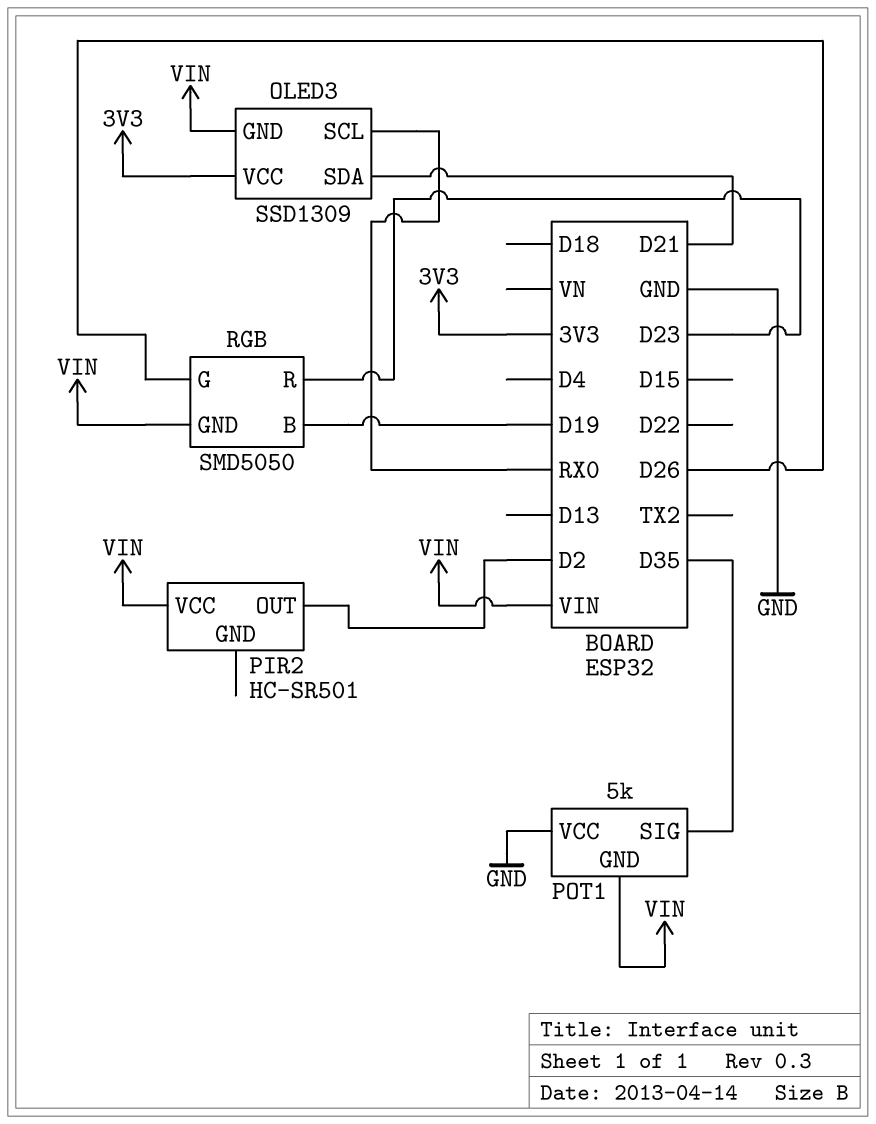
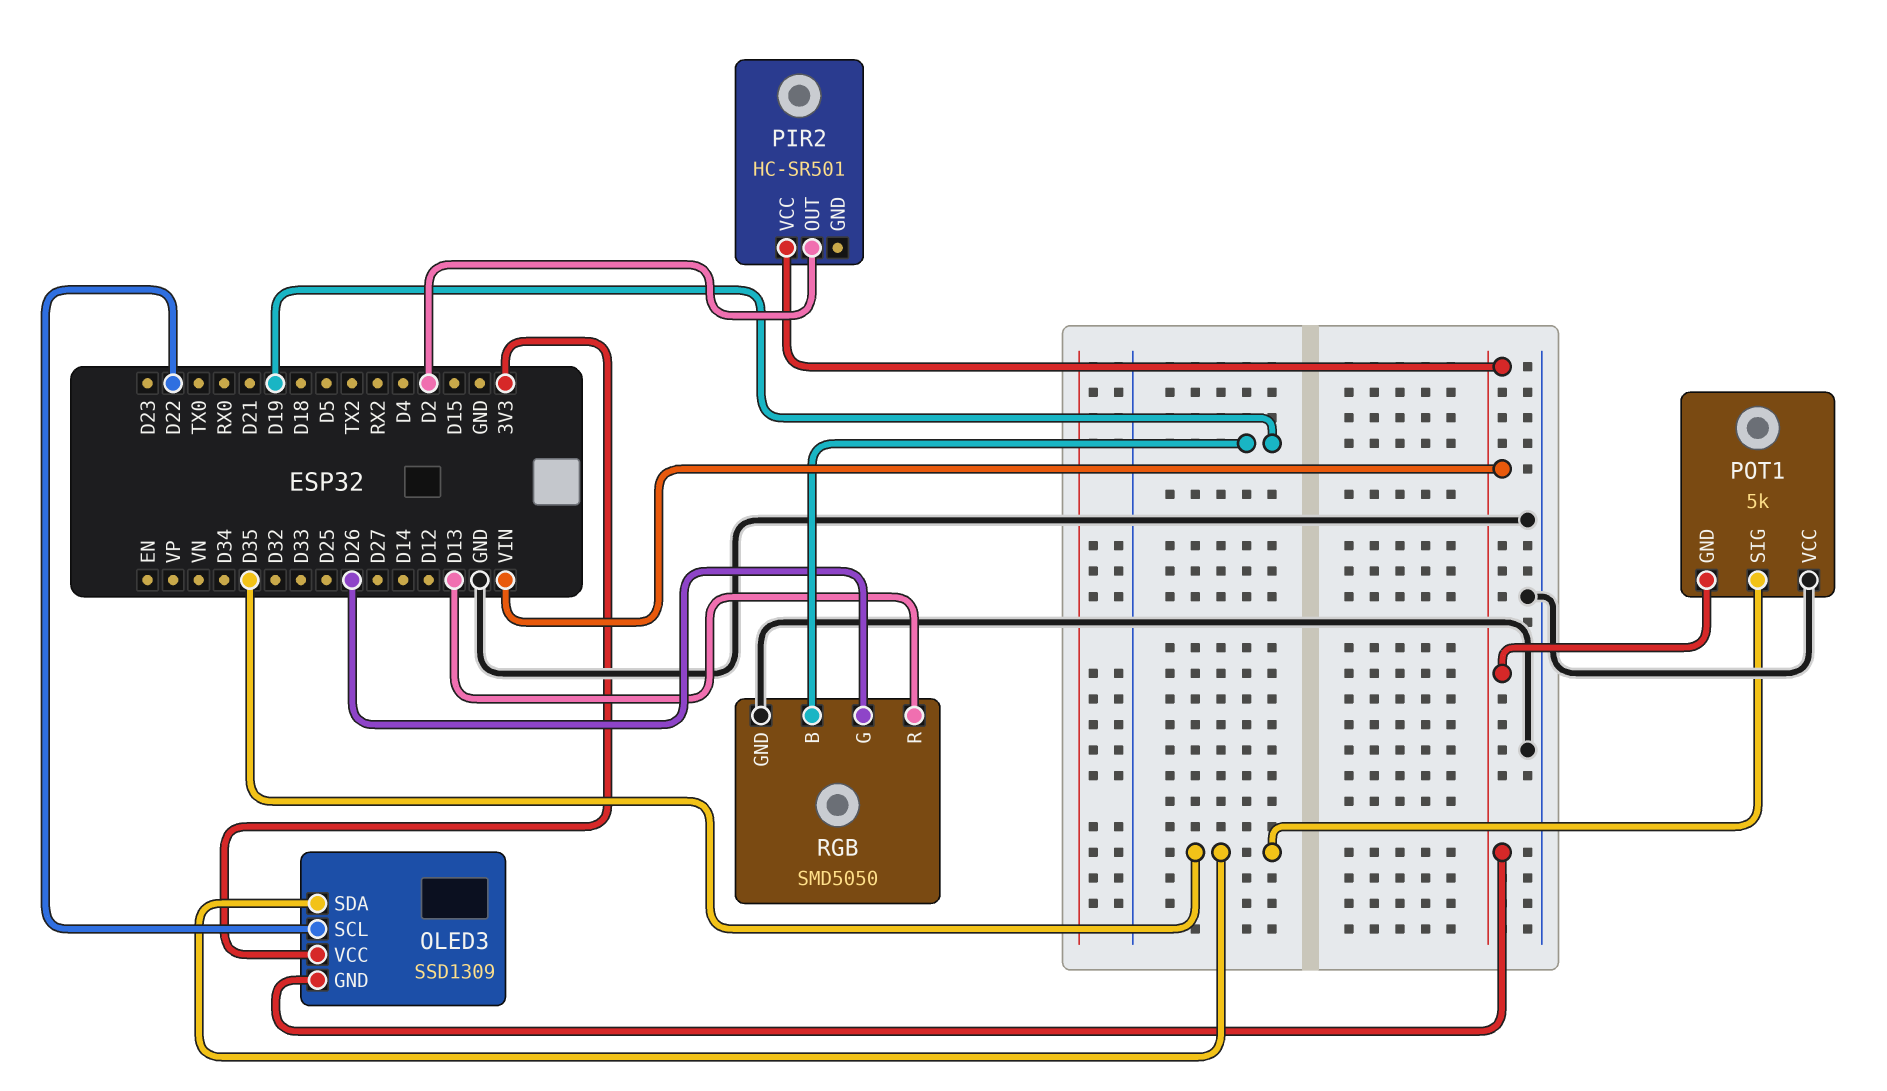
OLED3 pin SCL: RX0 -> D22
OLED3 pin SDA: D21 -> D35
RGB pin GND: VIN -> GND
RGB pin R: D23 -> D13

